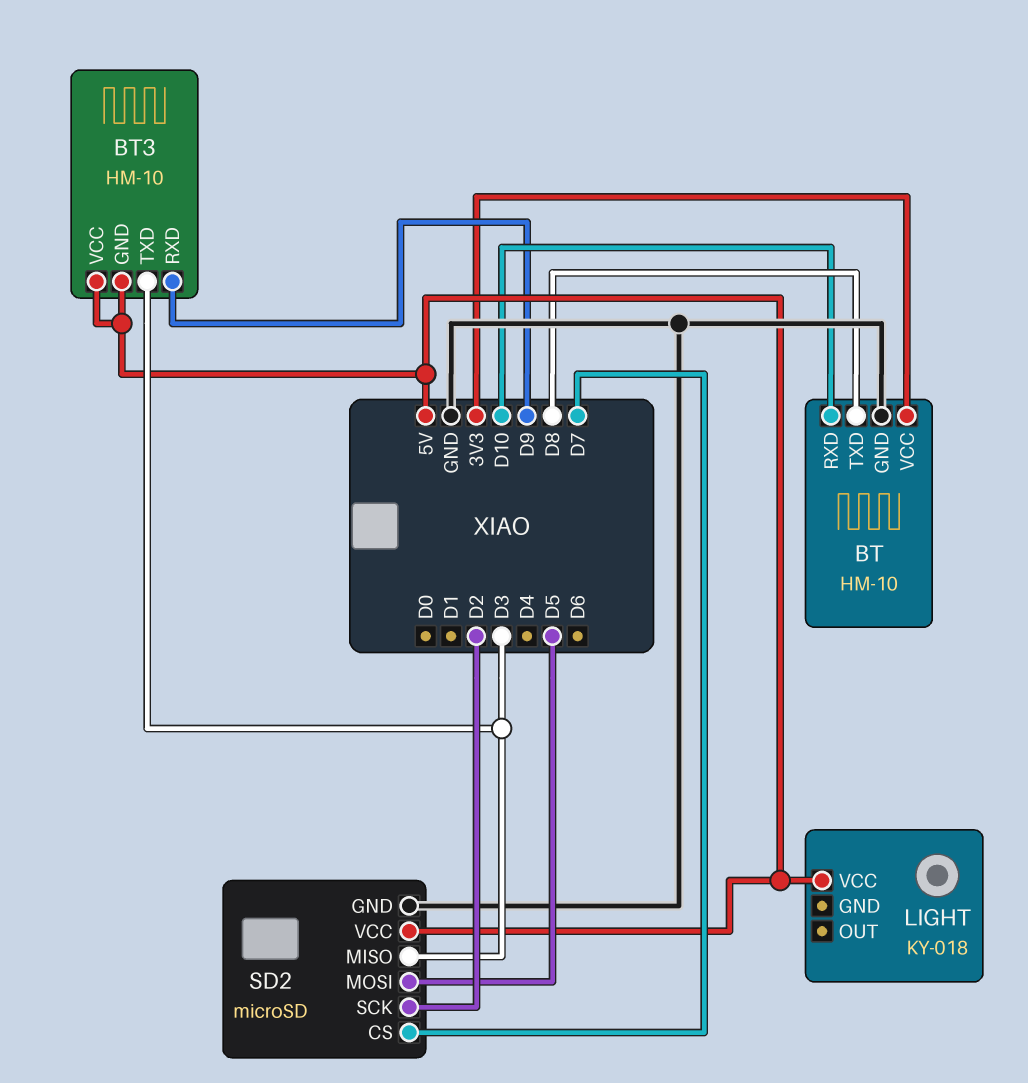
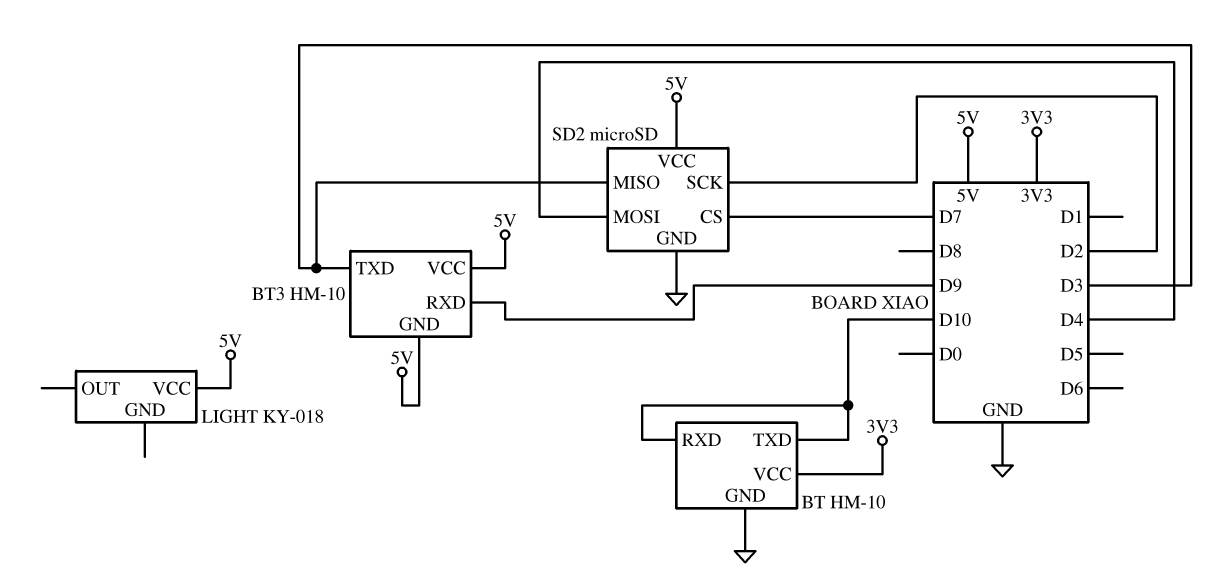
BT pin TXD: D8 -> D10
SD2 pin MOSI: D5 -> D4

